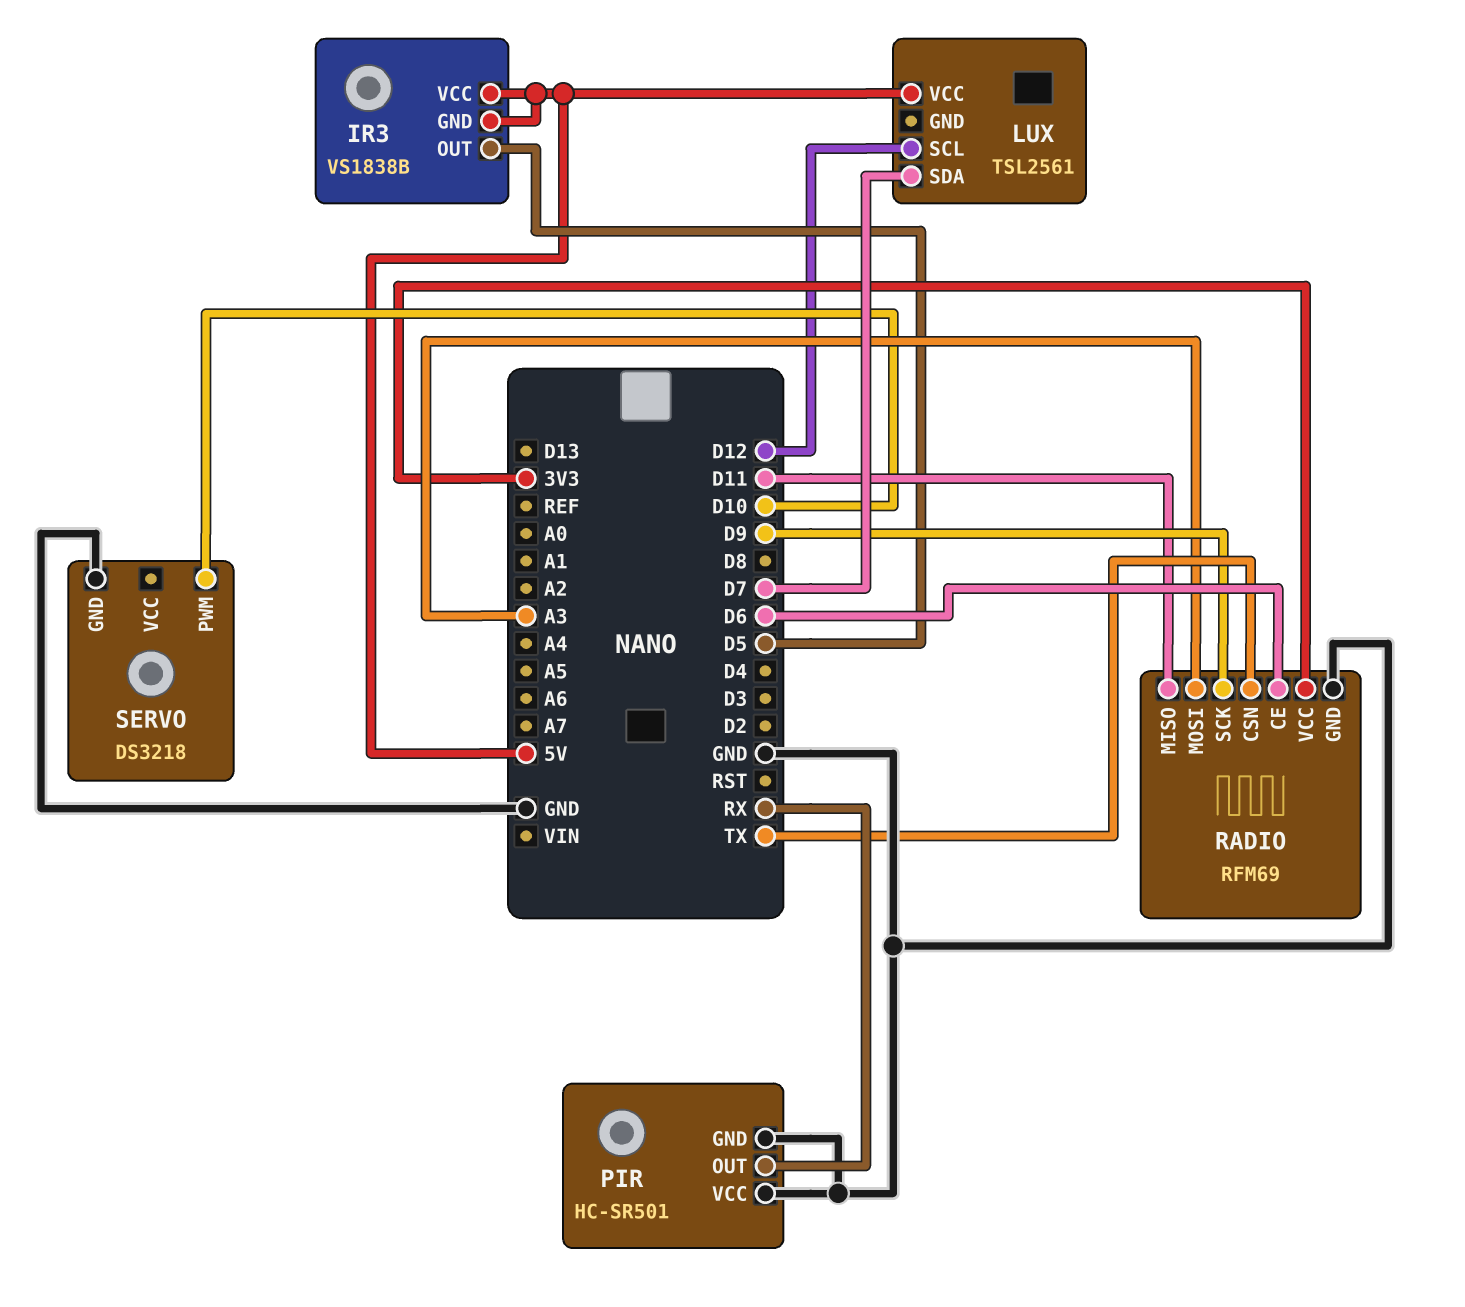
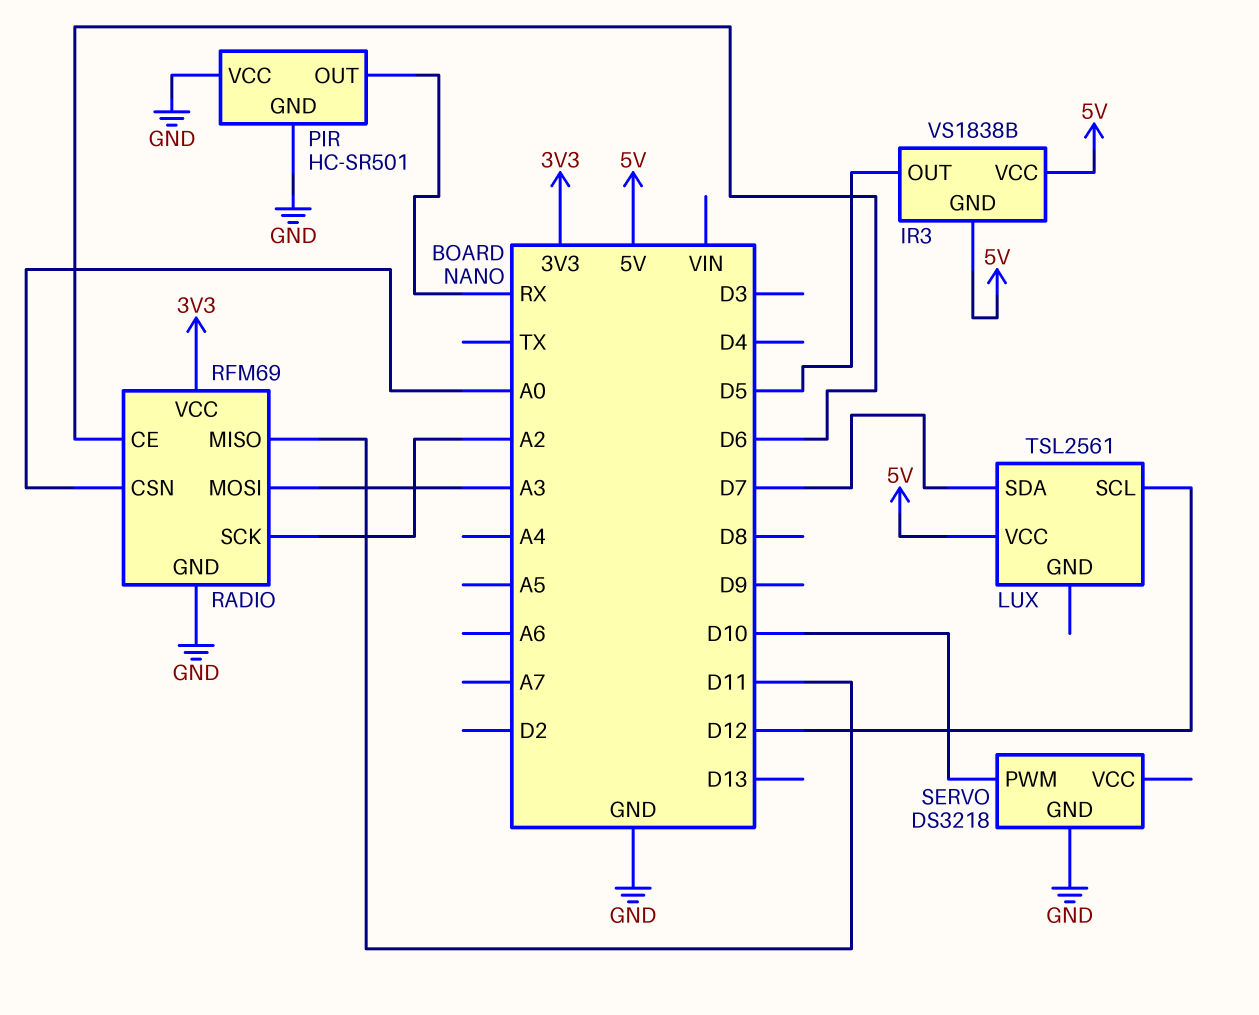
RADIO pin CSN: TX -> A0
RADIO pin SCK: D9 -> A2

